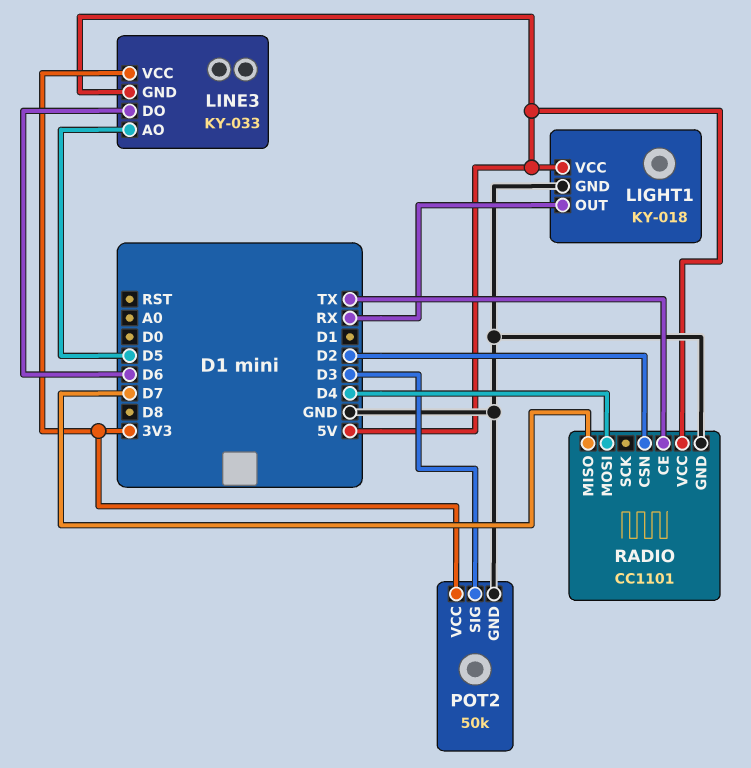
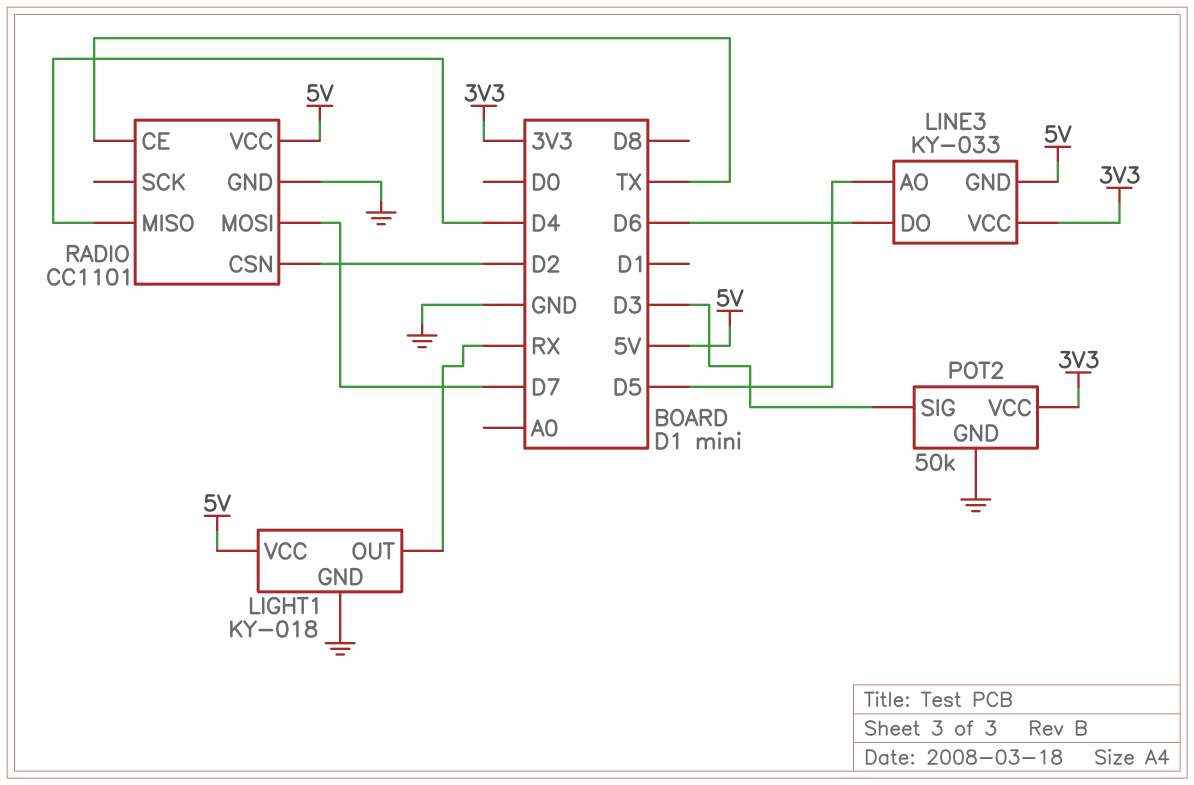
RADIO pin MISO: D7 -> D4
RADIO pin MOSI: D4 -> D7

